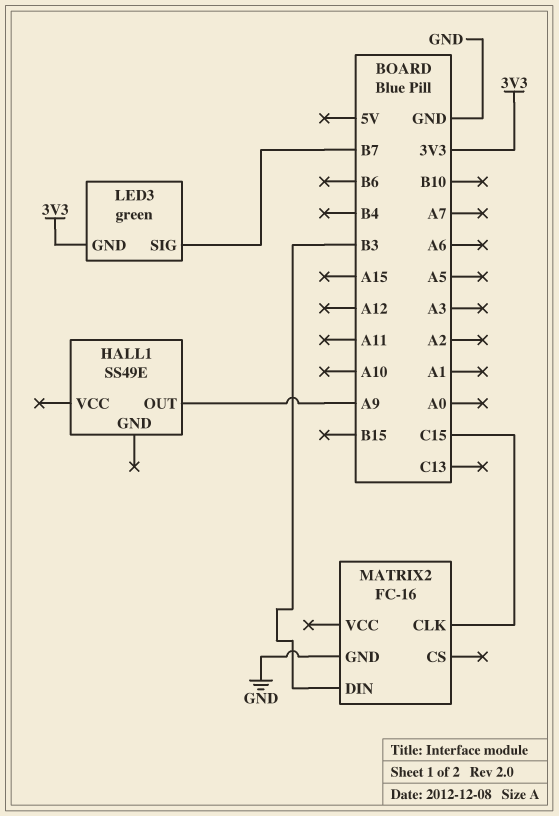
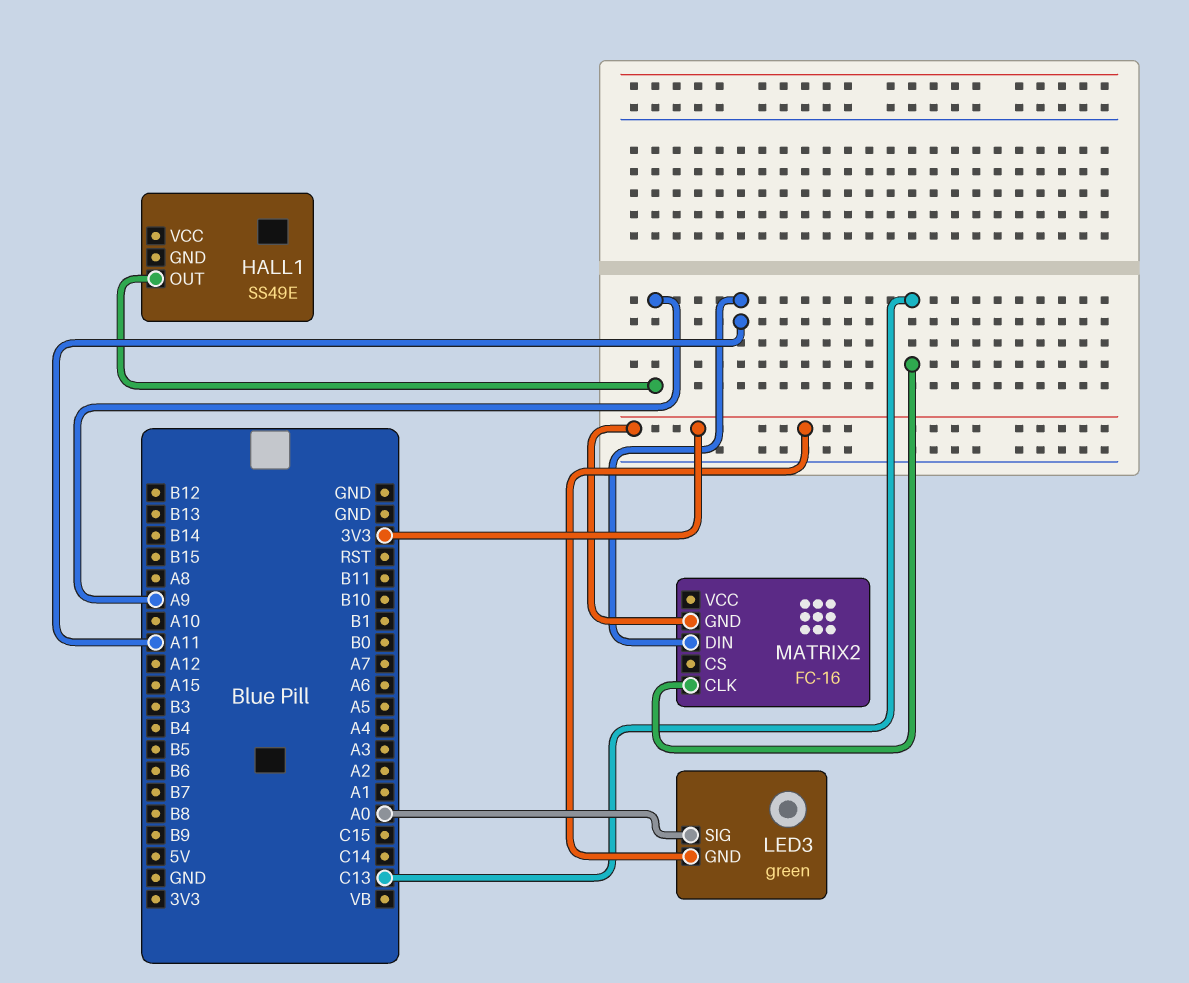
LED3 pin SIG: B7 -> A0
MATRIX2 pin CLK: C15 -> C13
MATRIX2 pin DIN: B3 -> A11
MATRIX2 pin GND: GND -> 3V3

